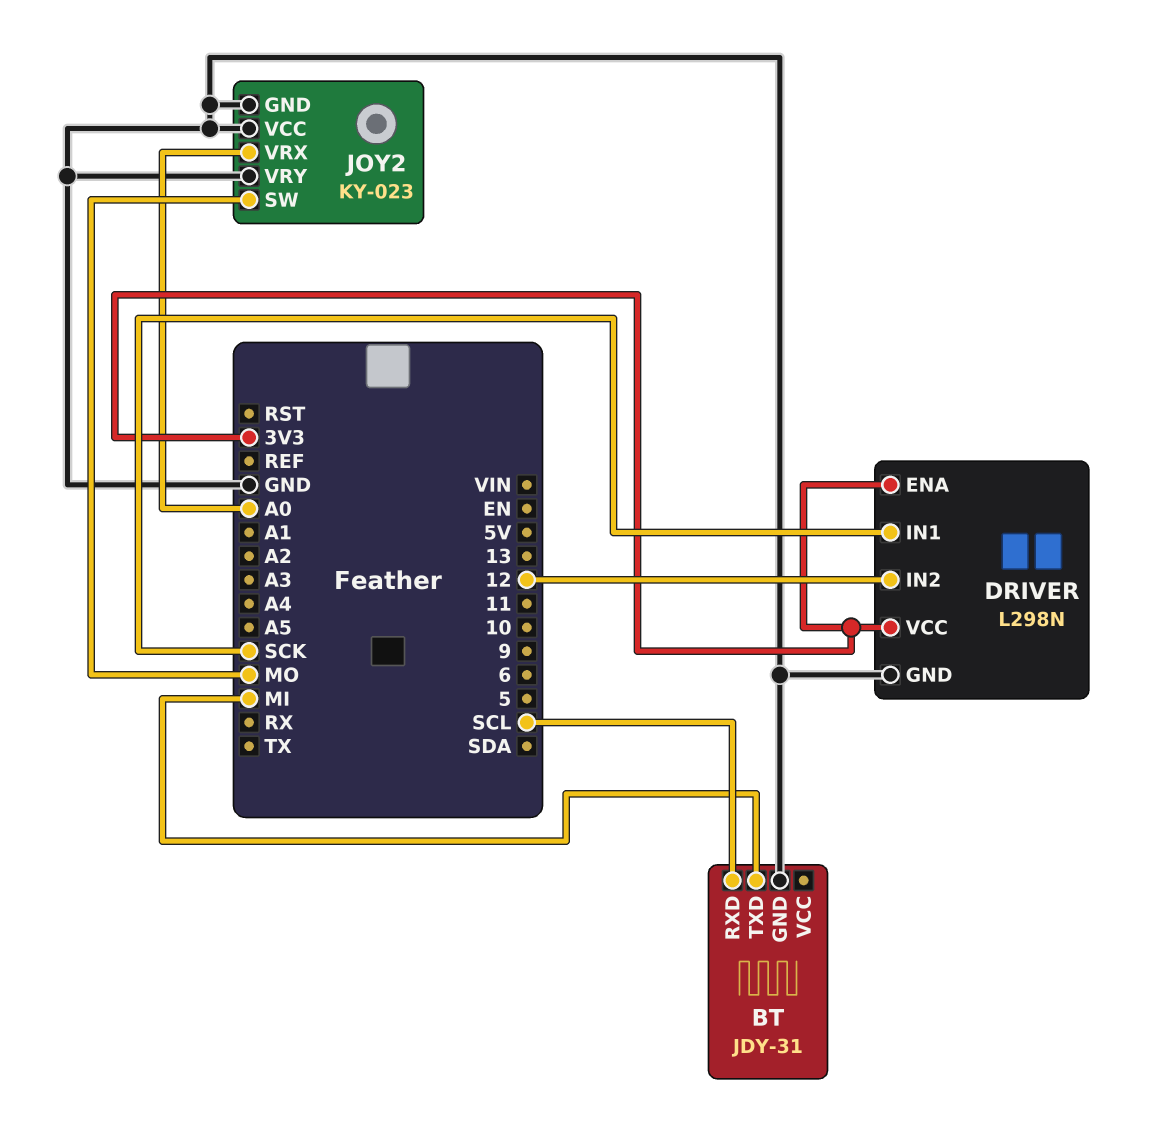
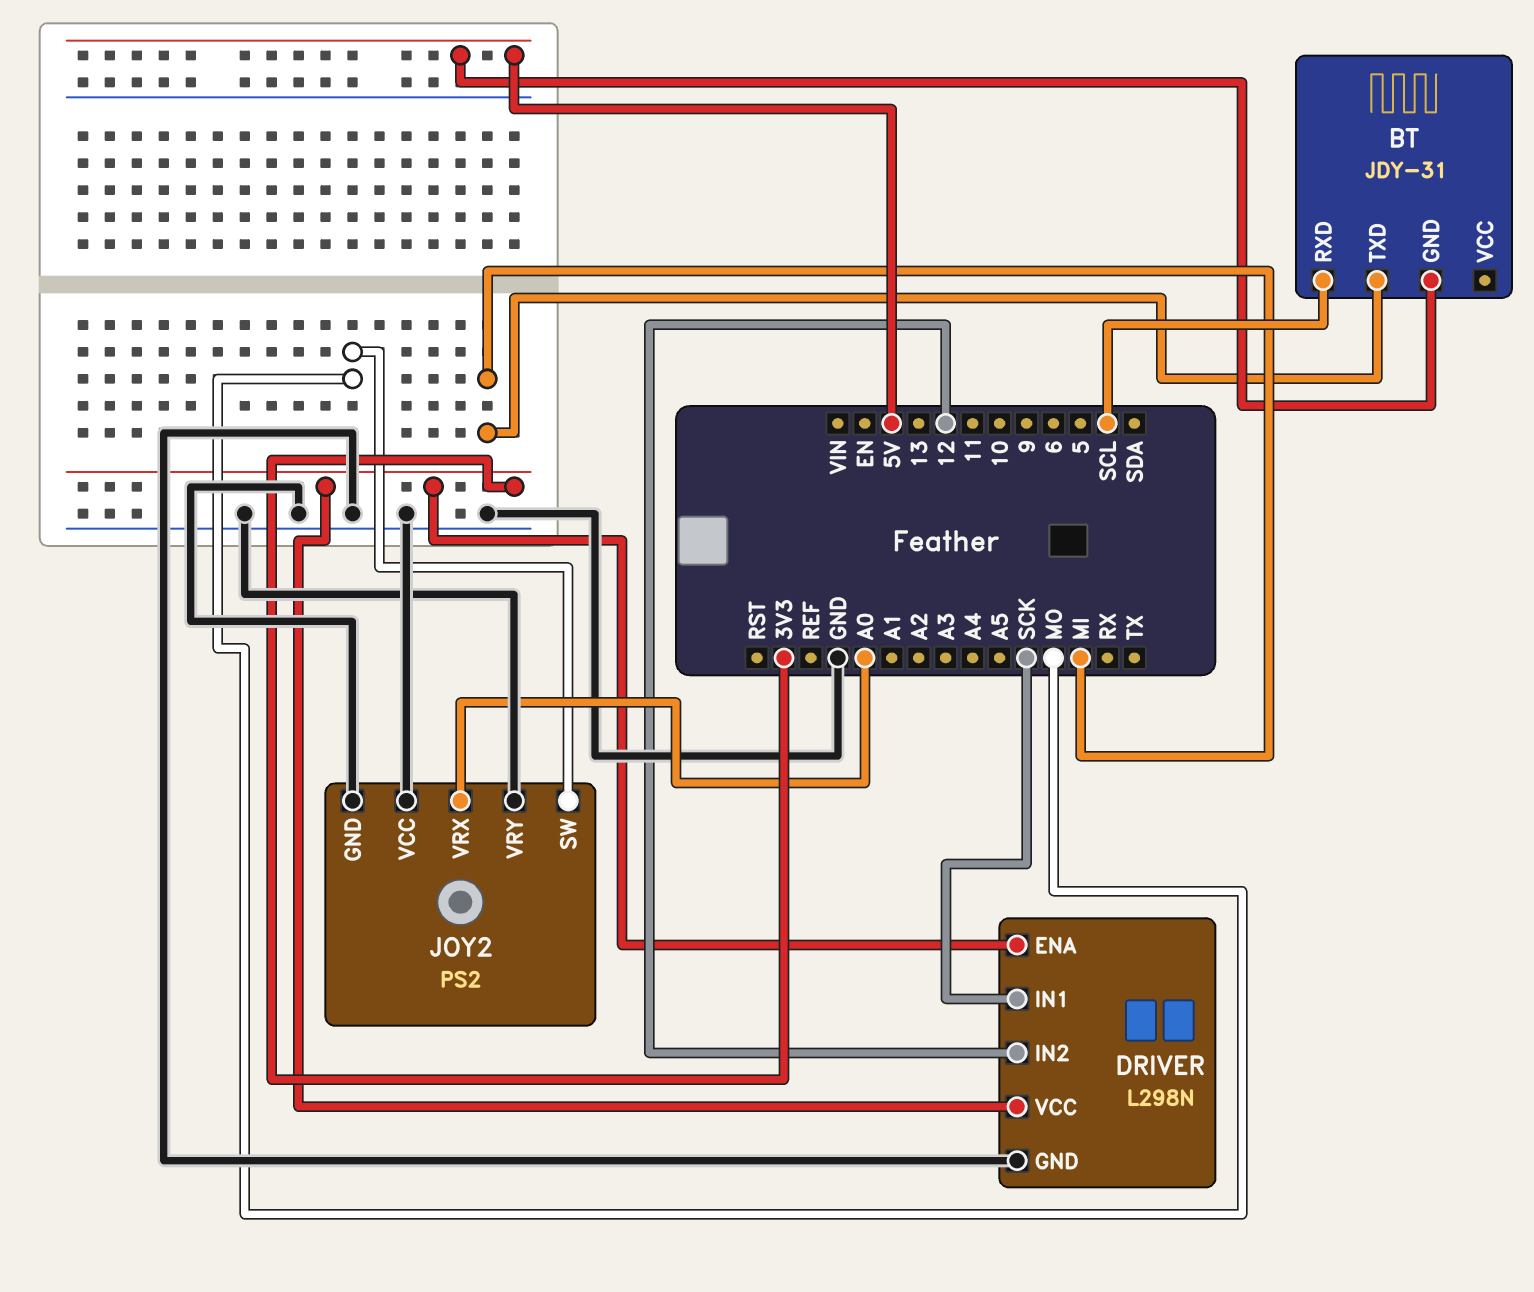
BT pin GND: GND -> 5V
JOY2: KY-023 -> PS2

